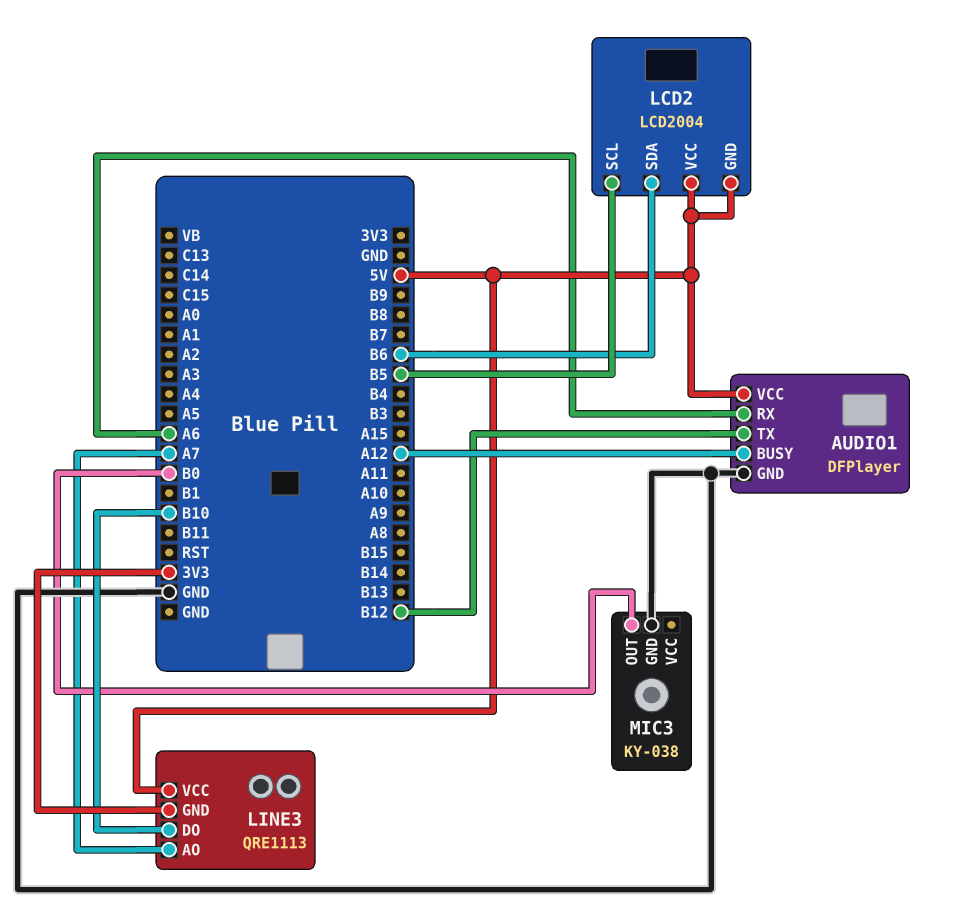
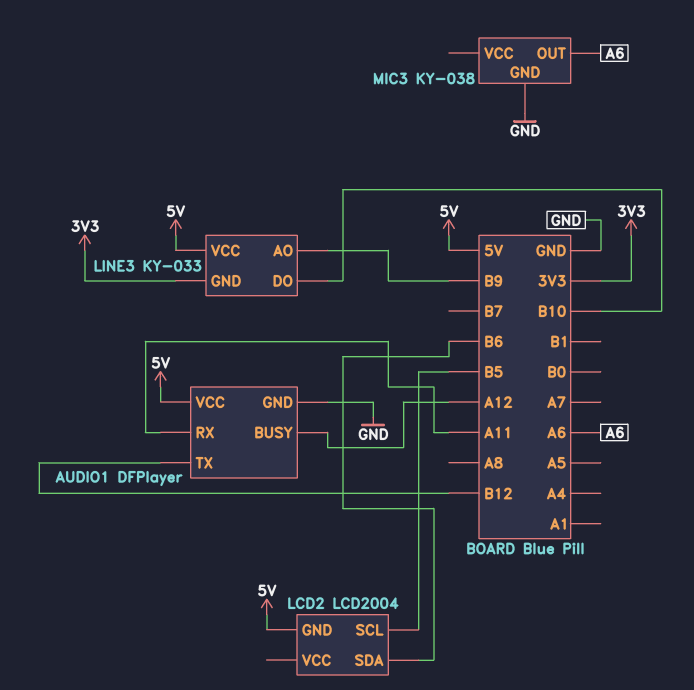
AUDIO1 pin RX: A6 -> A11
LCD2 pin VCC: 5V -> none
LINE3: QRE1113 -> KY-033
LINE3 pin AO: A7 -> B9
MIC3 pin OUT: B0 -> A6

